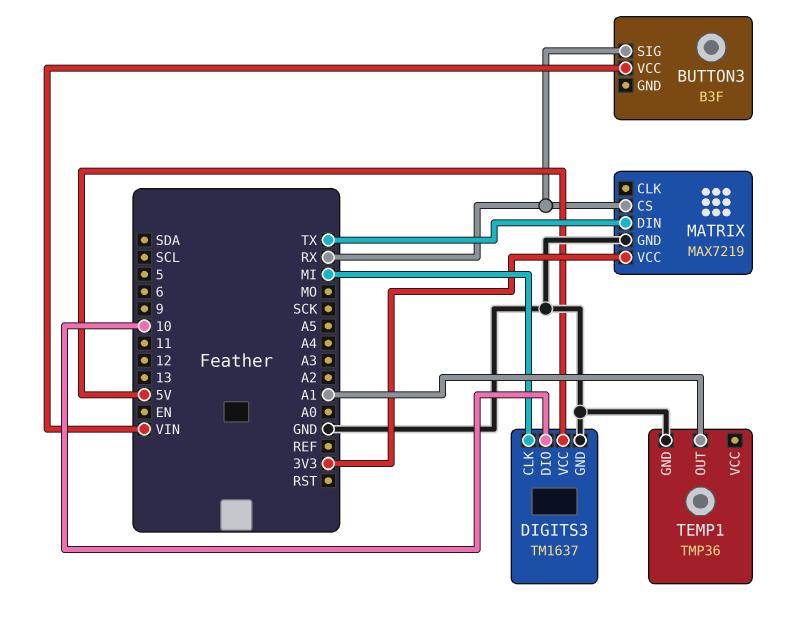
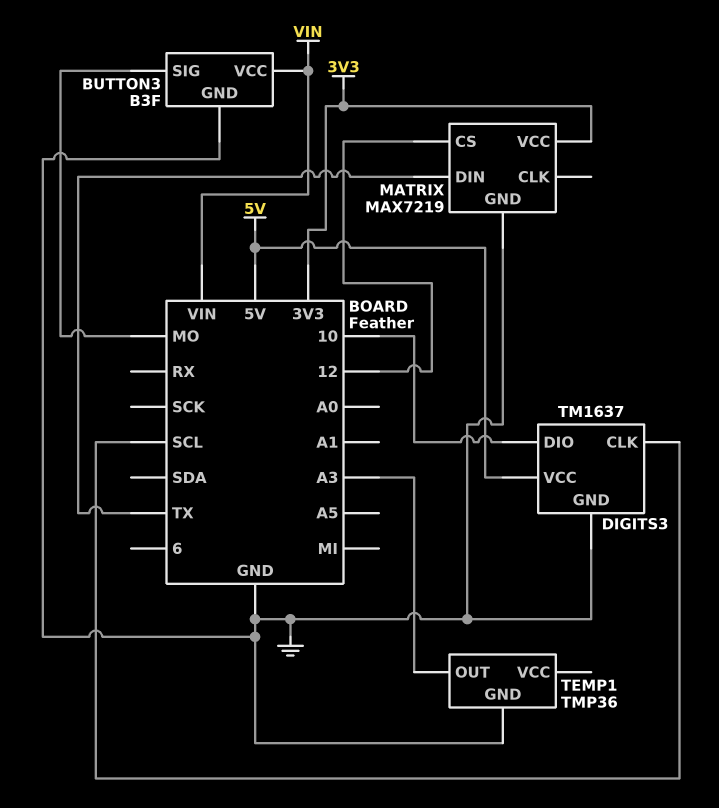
BUTTON3 pin GND: none -> GND
BUTTON3 pin SIG: RX -> MO
DIGITS3 pin CLK: MI -> SCL
MATRIX pin CS: RX -> 12
TEMP1 pin OUT: A1 -> A3

